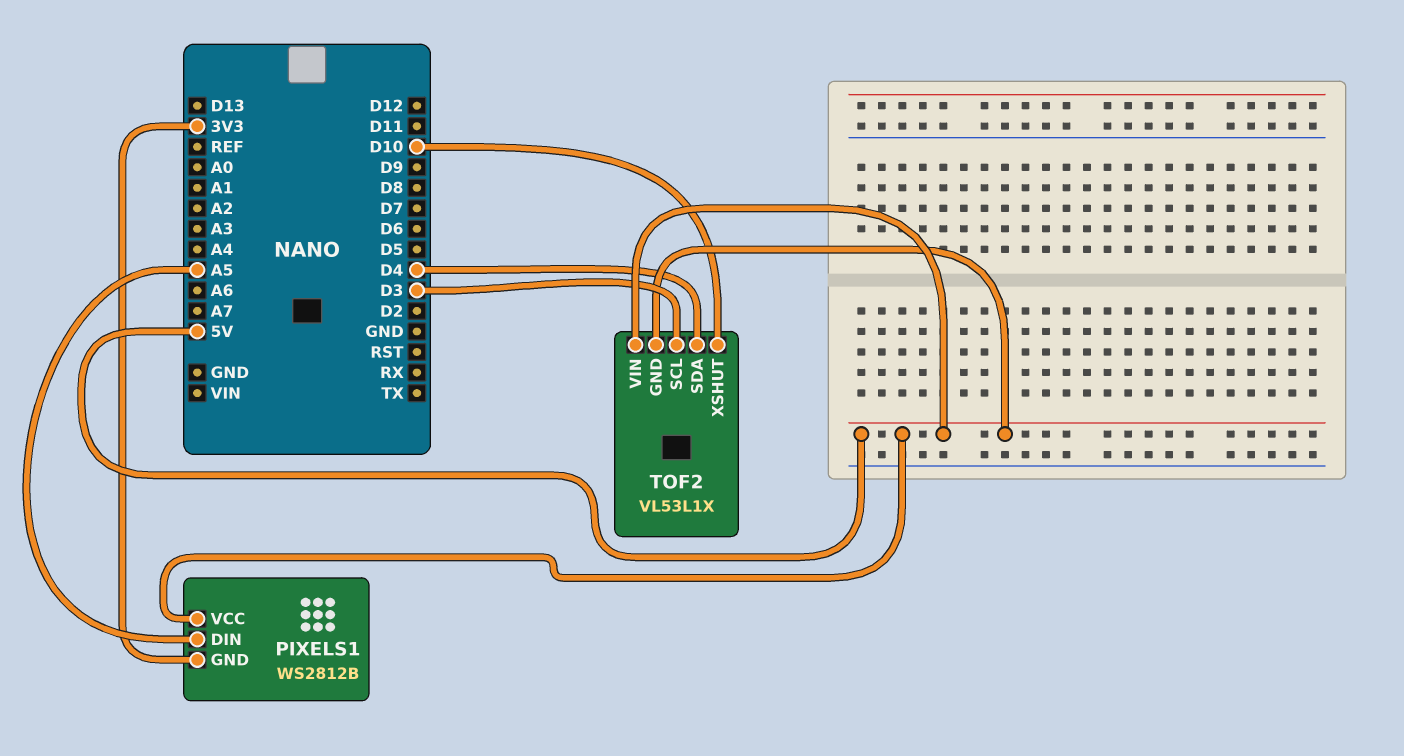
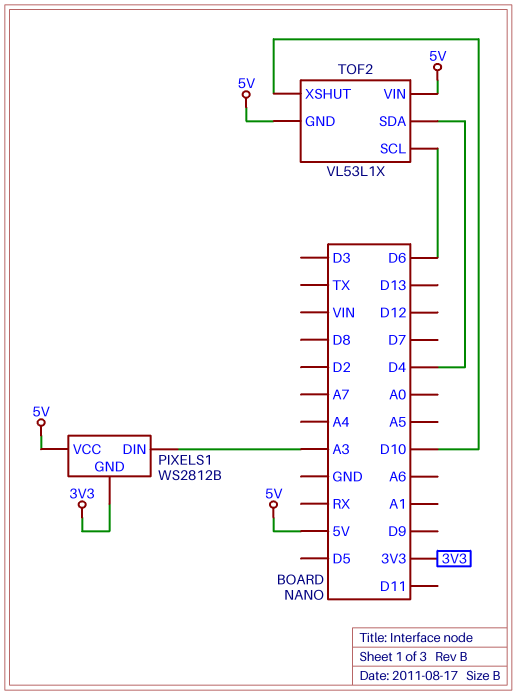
PIXELS1 pin DIN: A5 -> A3
TOF2 pin SCL: D3 -> D6

